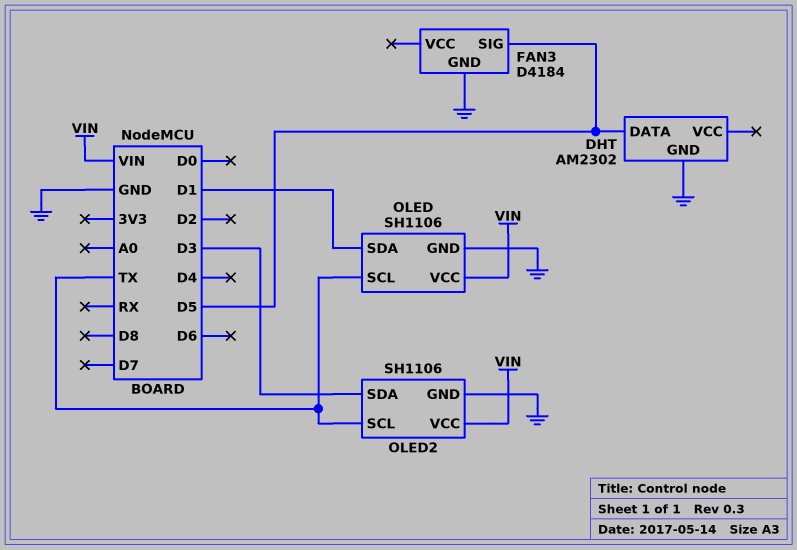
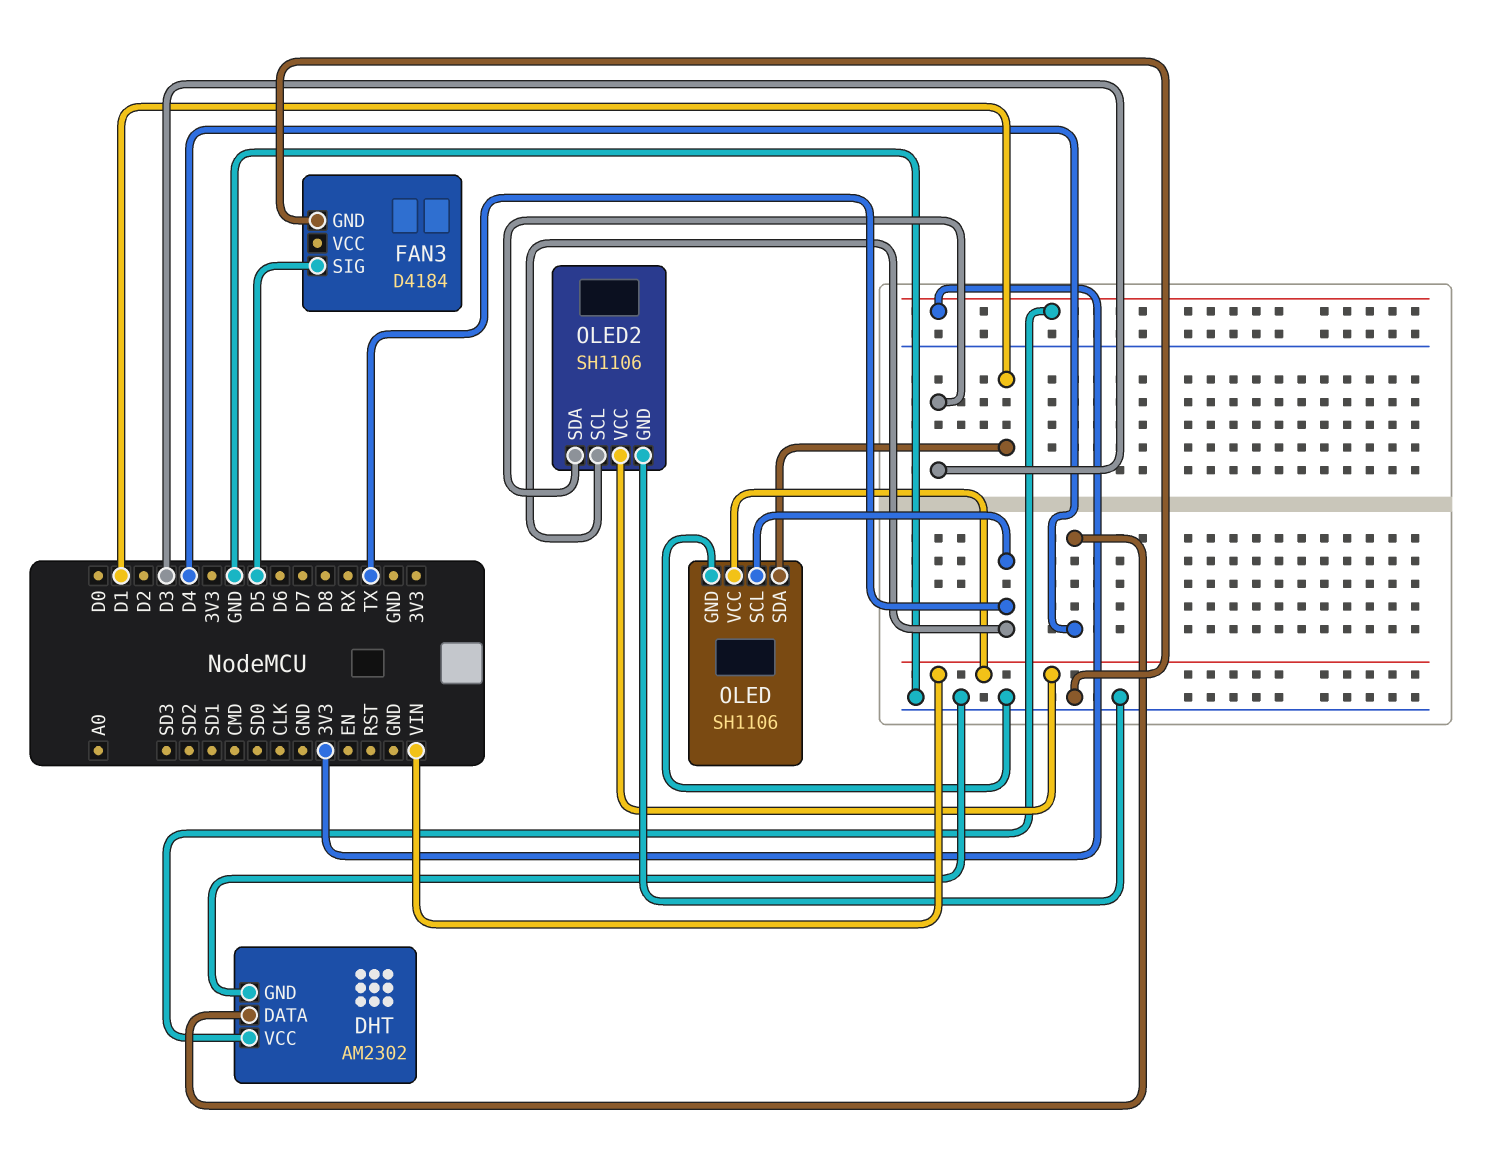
DHT pin DATA: D5 -> D4
DHT pin VCC: none -> 3V3

